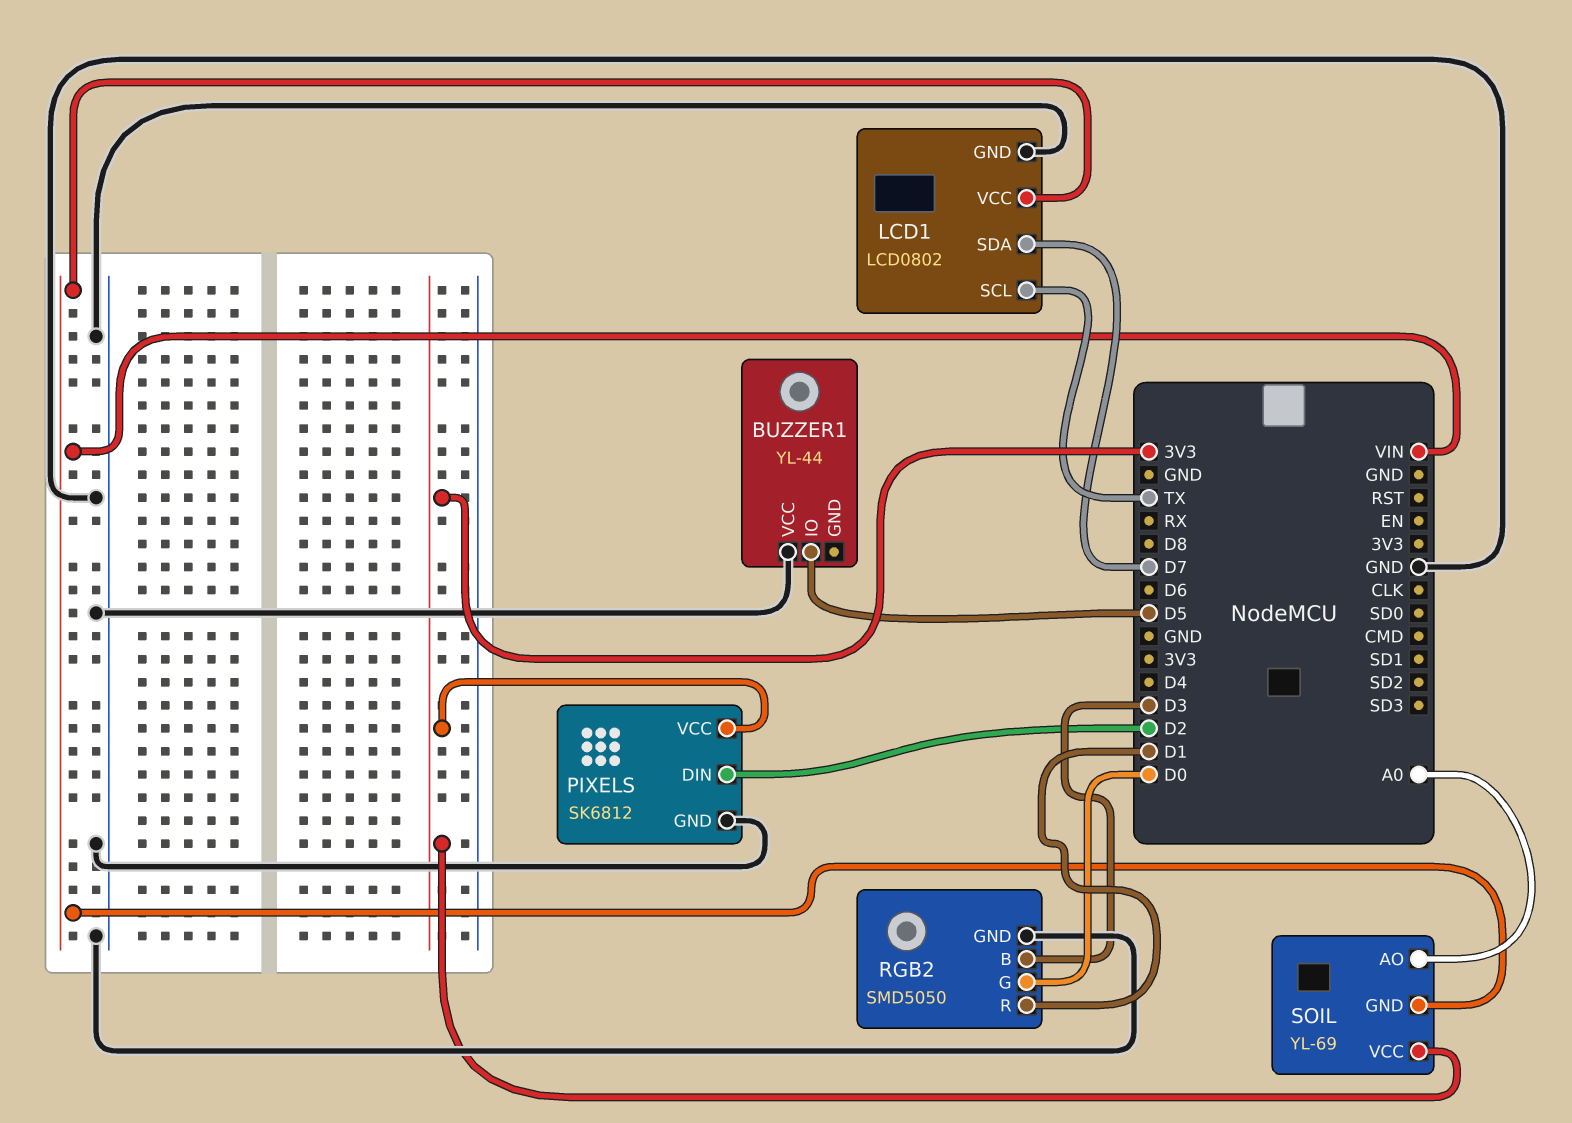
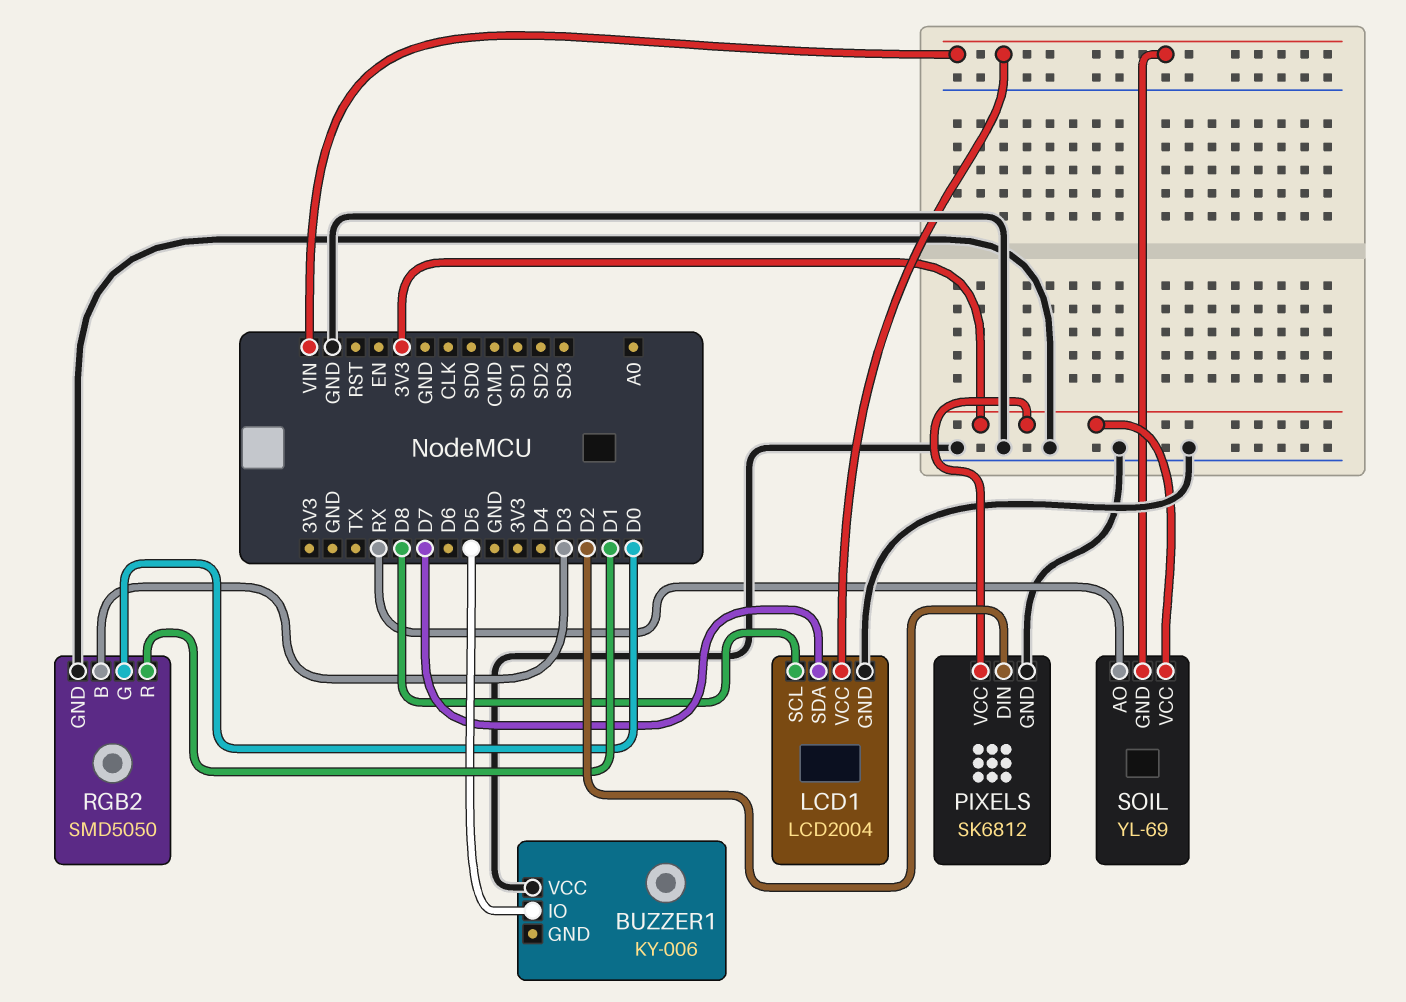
BUZZER1: YL-44 -> KY-006
LCD1: LCD0802 -> LCD2004
LCD1 pin SCL: TX -> D8
SOIL pin AO: A0 -> RX

